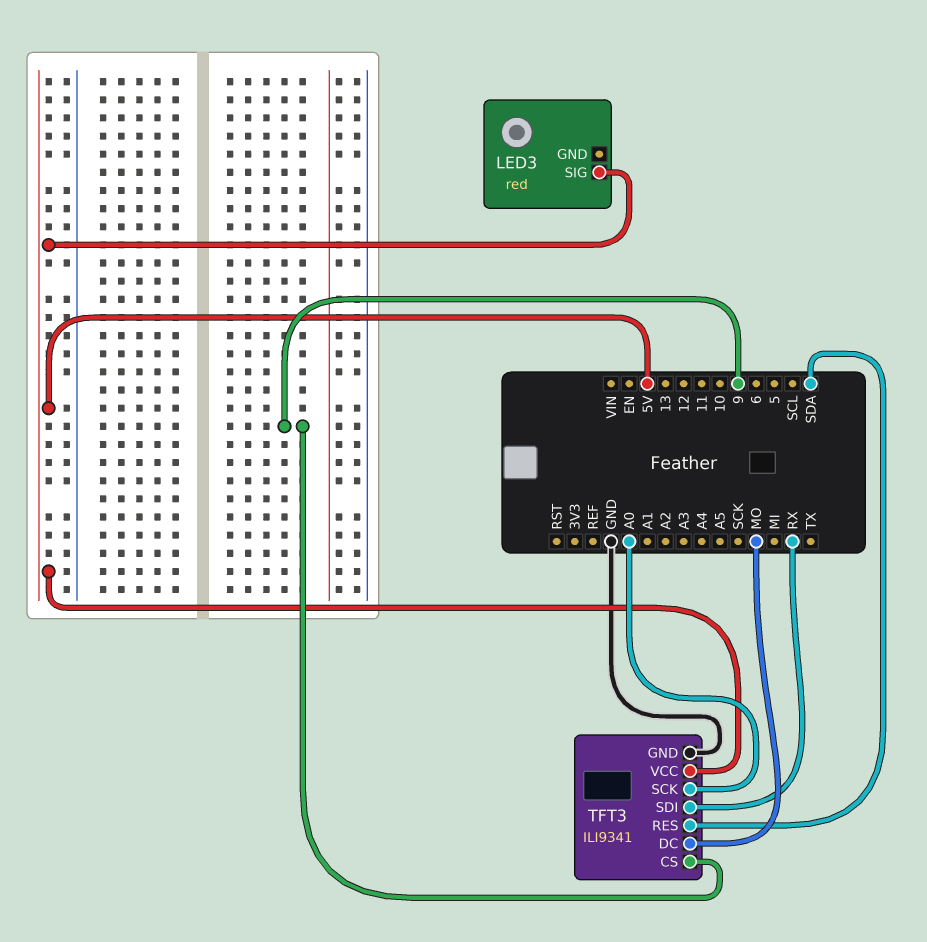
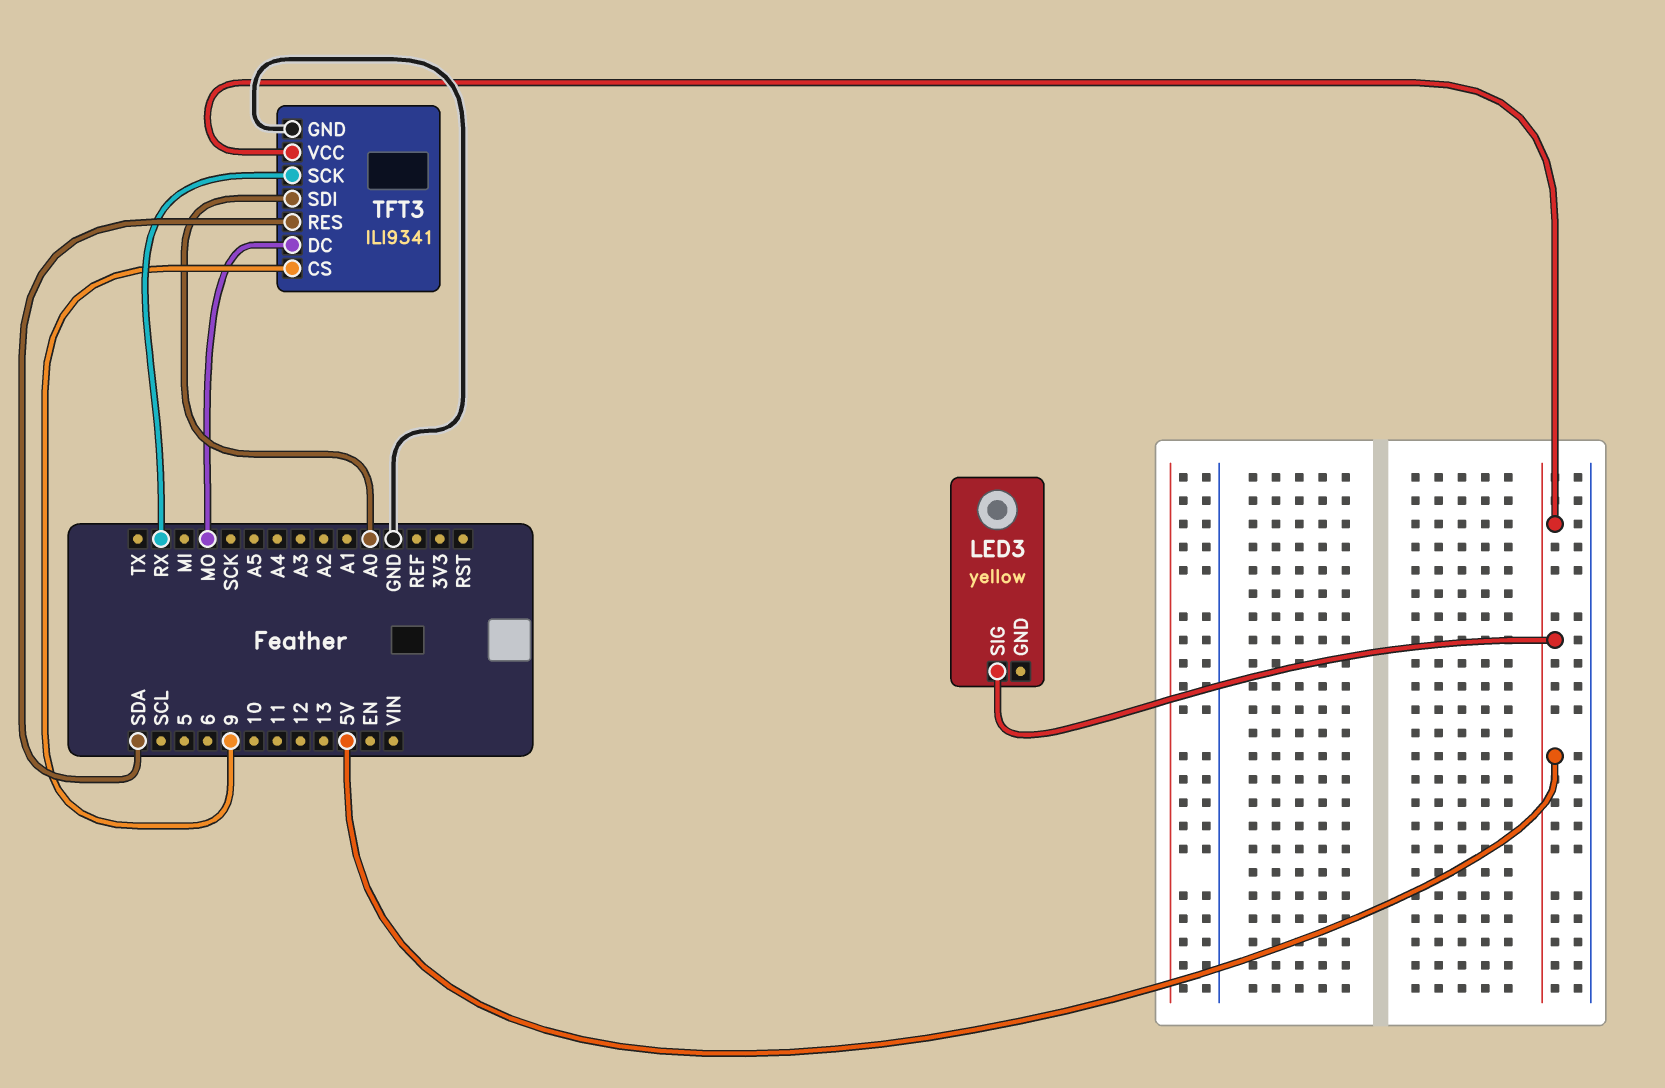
LED3: red -> yellow
TFT3 pin SCK: A0 -> RX
TFT3 pin SDI: RX -> A0

